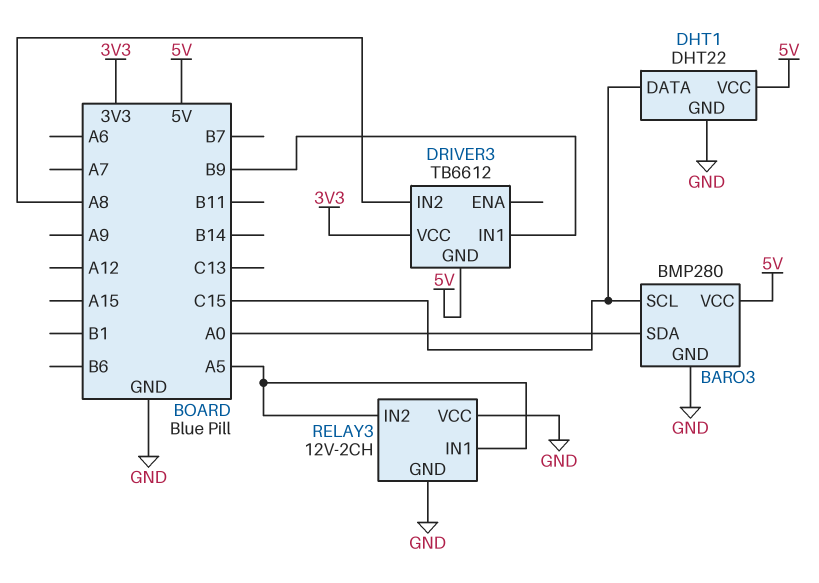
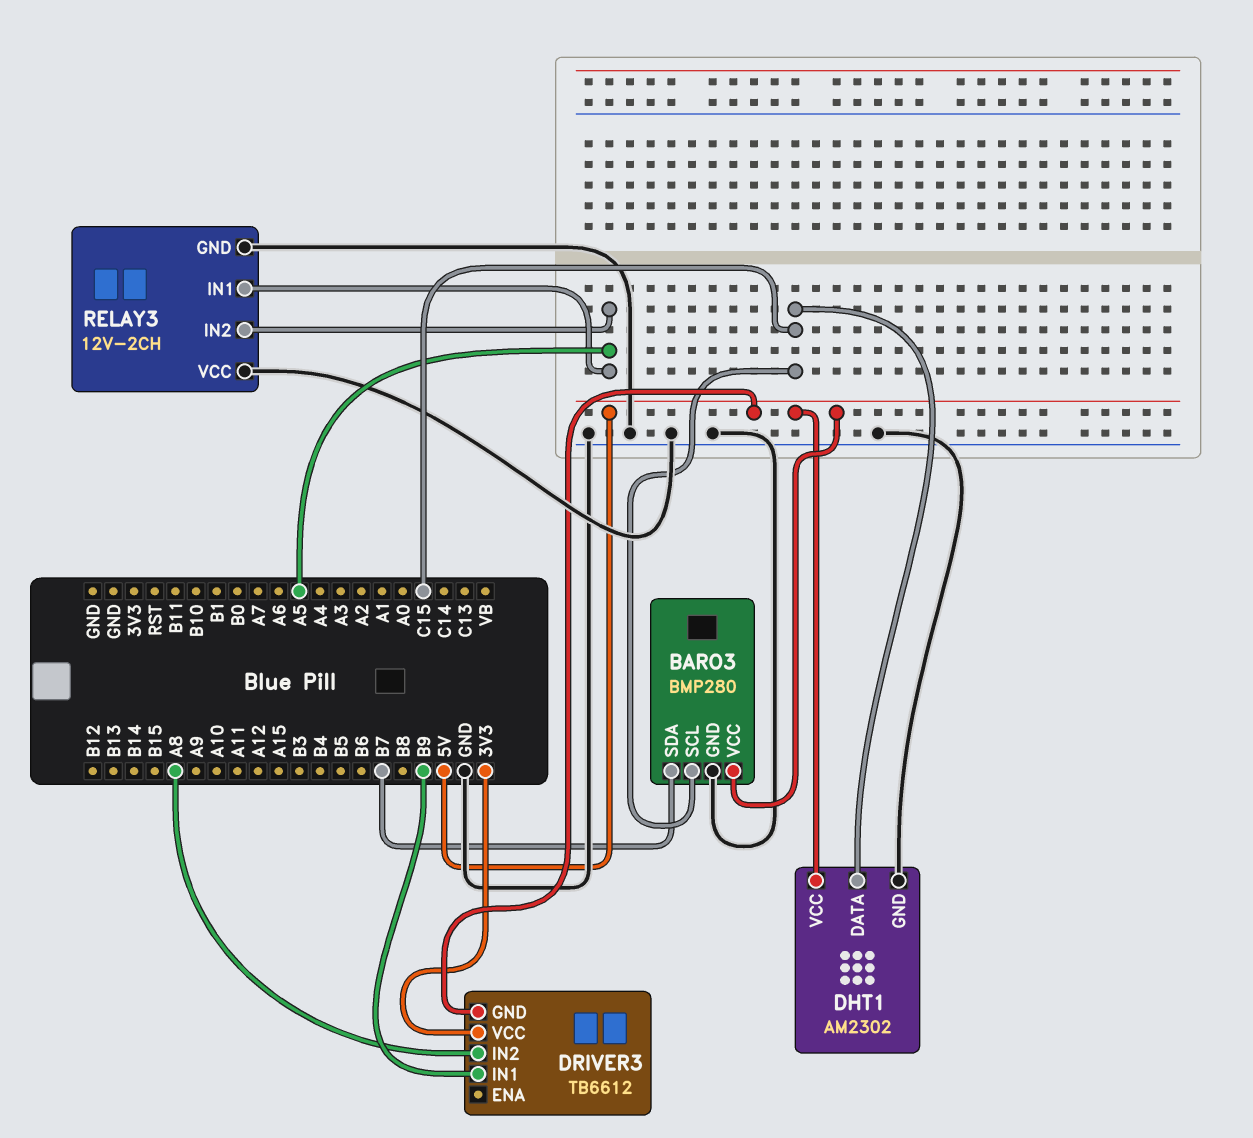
BARO3 pin SDA: A0 -> B7
DHT1: DHT22 -> AM2302

